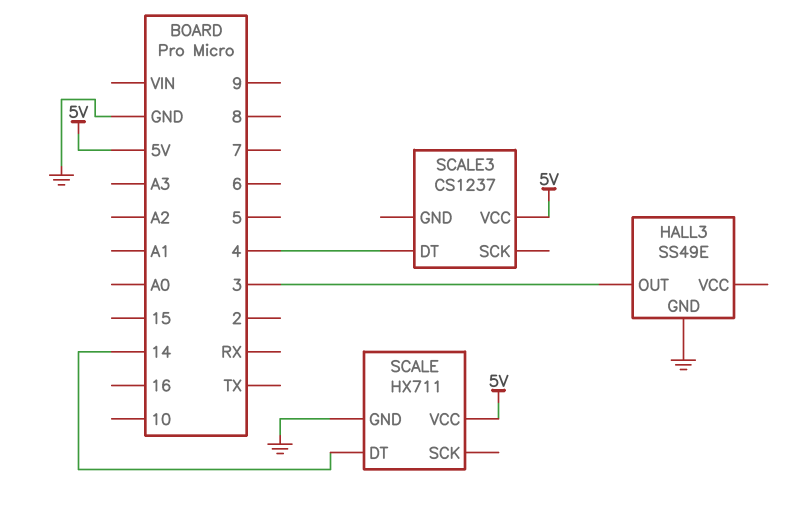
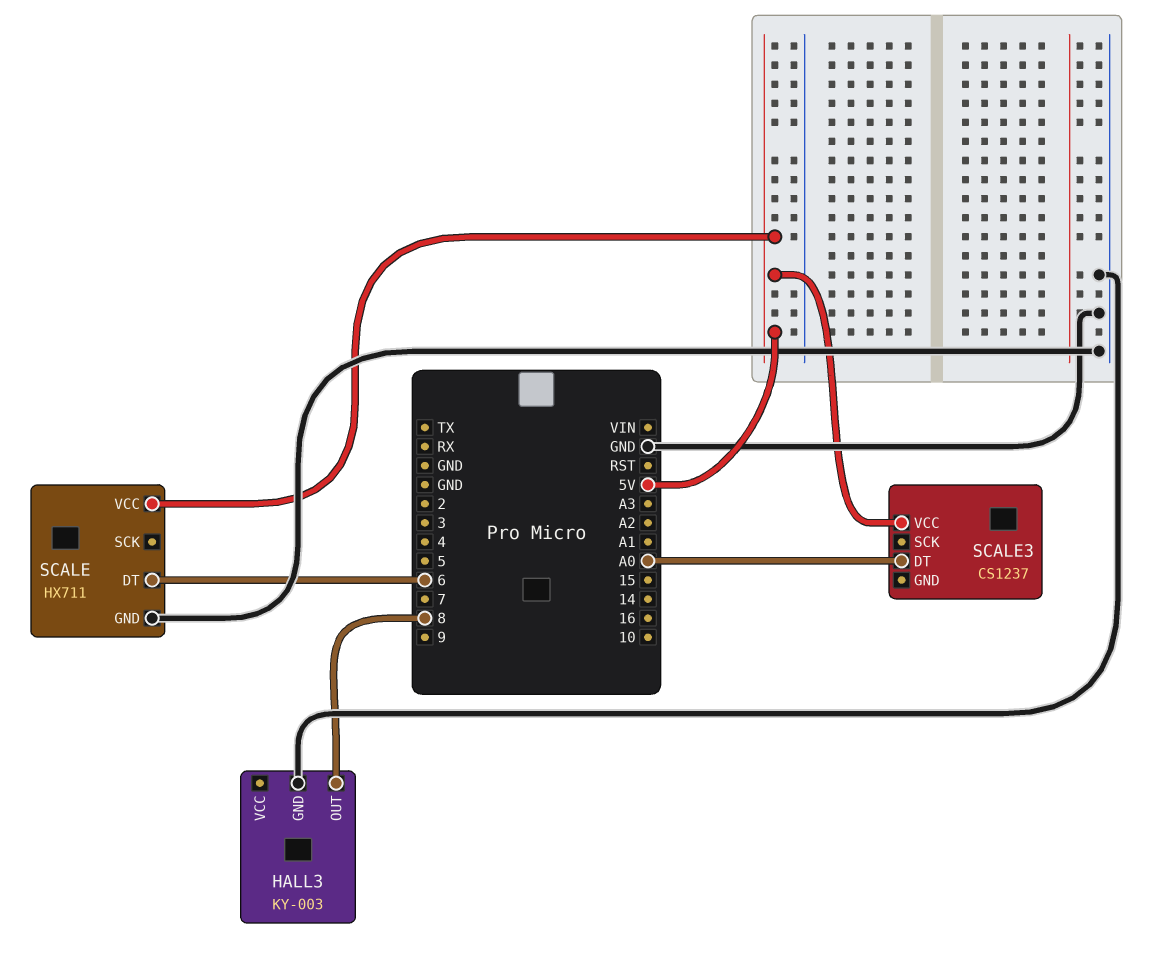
HALL3: SS49E -> KY-003
HALL3 pin OUT: 3 -> 8
SCALE pin DT: 14 -> 6
SCALE3 pin DT: 4 -> A0

